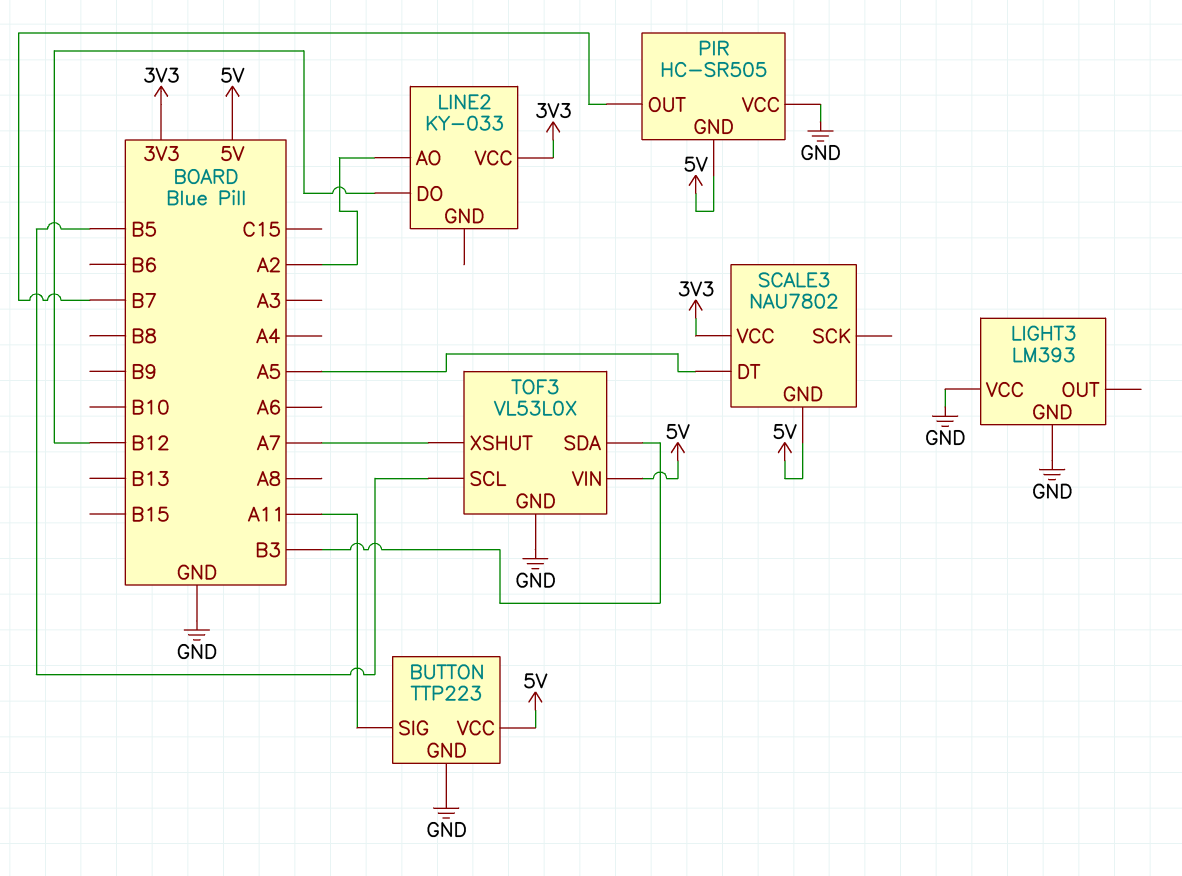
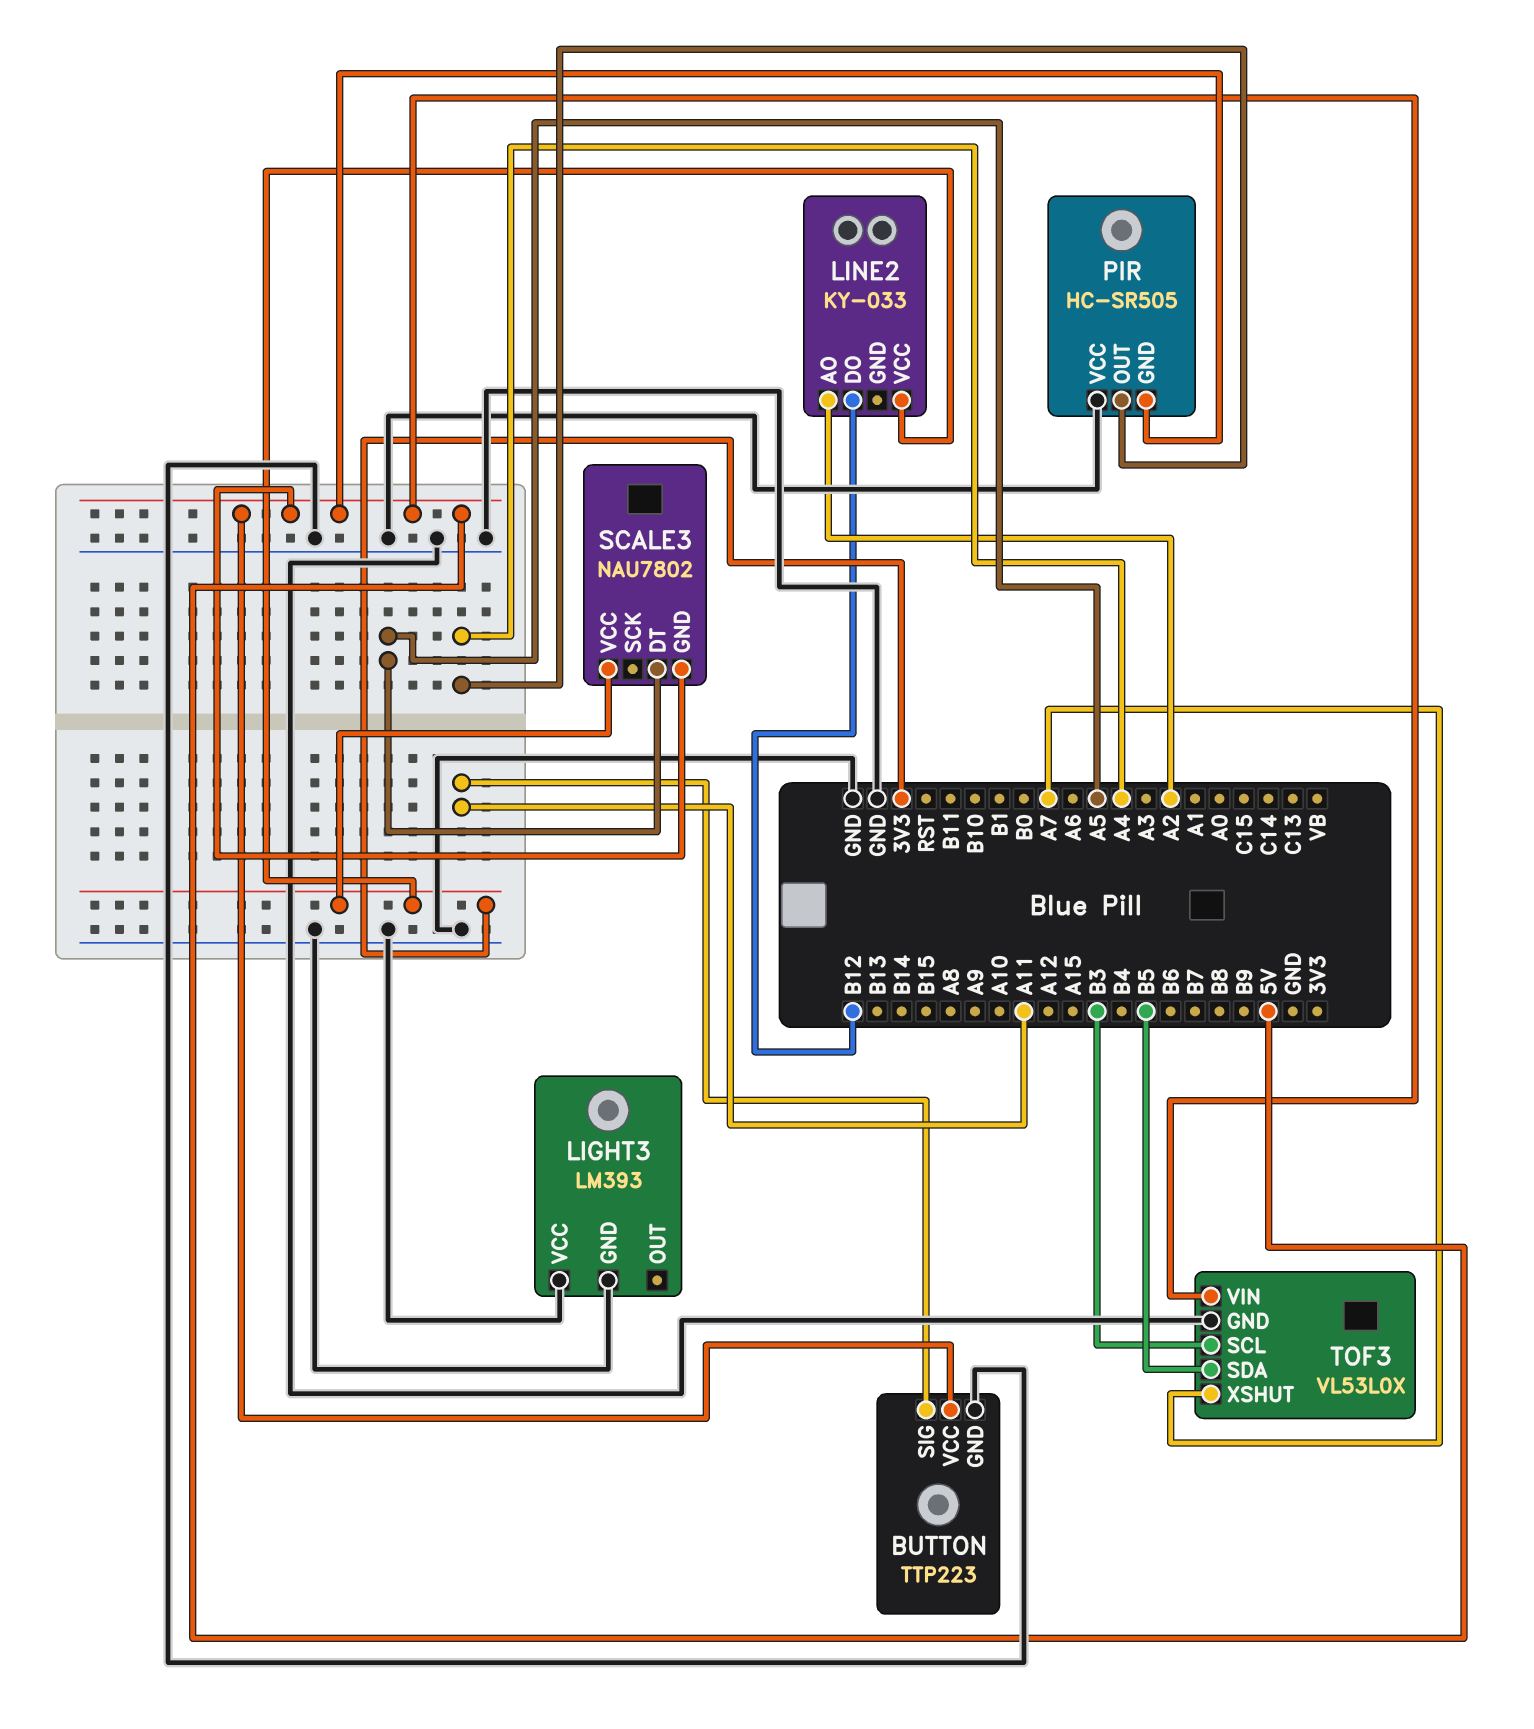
PIR pin OUT: B7 -> A4
TOF3 pin SCL: B5 -> B3
TOF3 pin SDA: B3 -> B5

